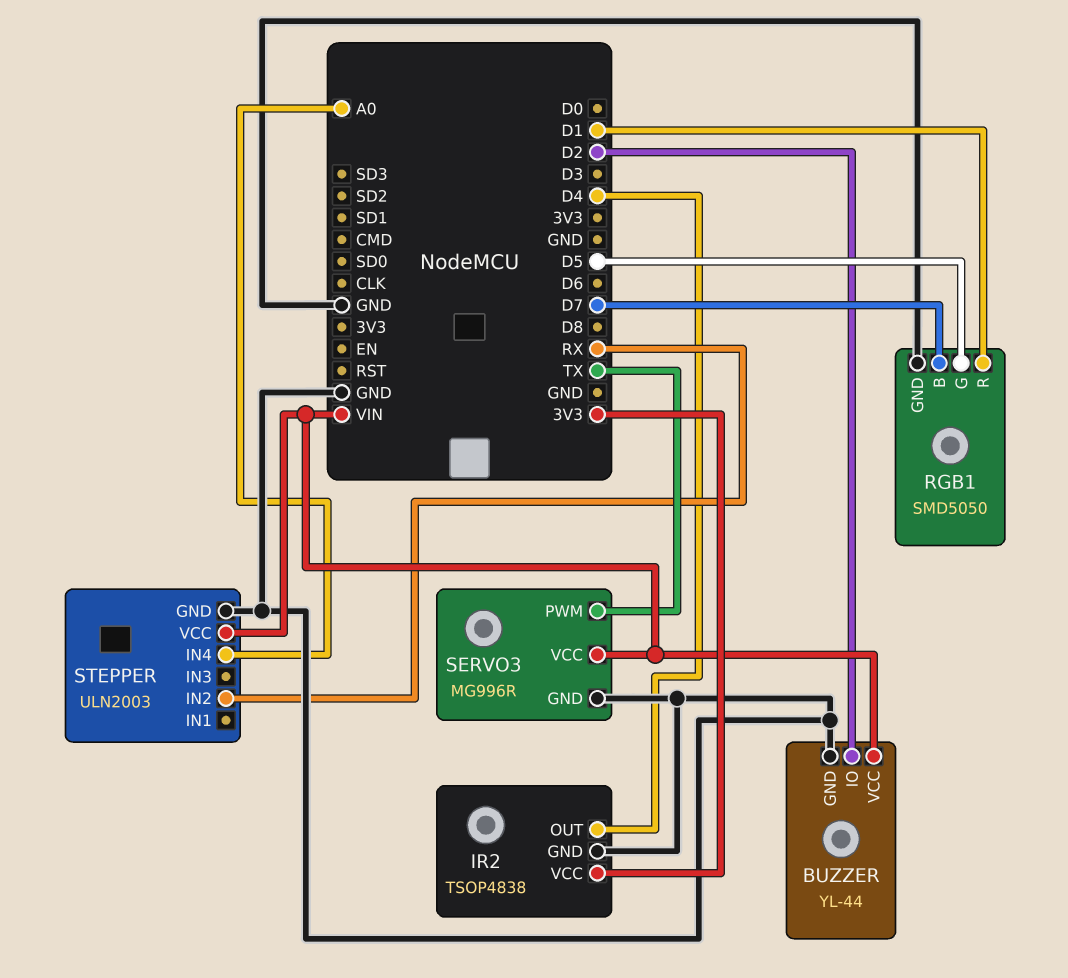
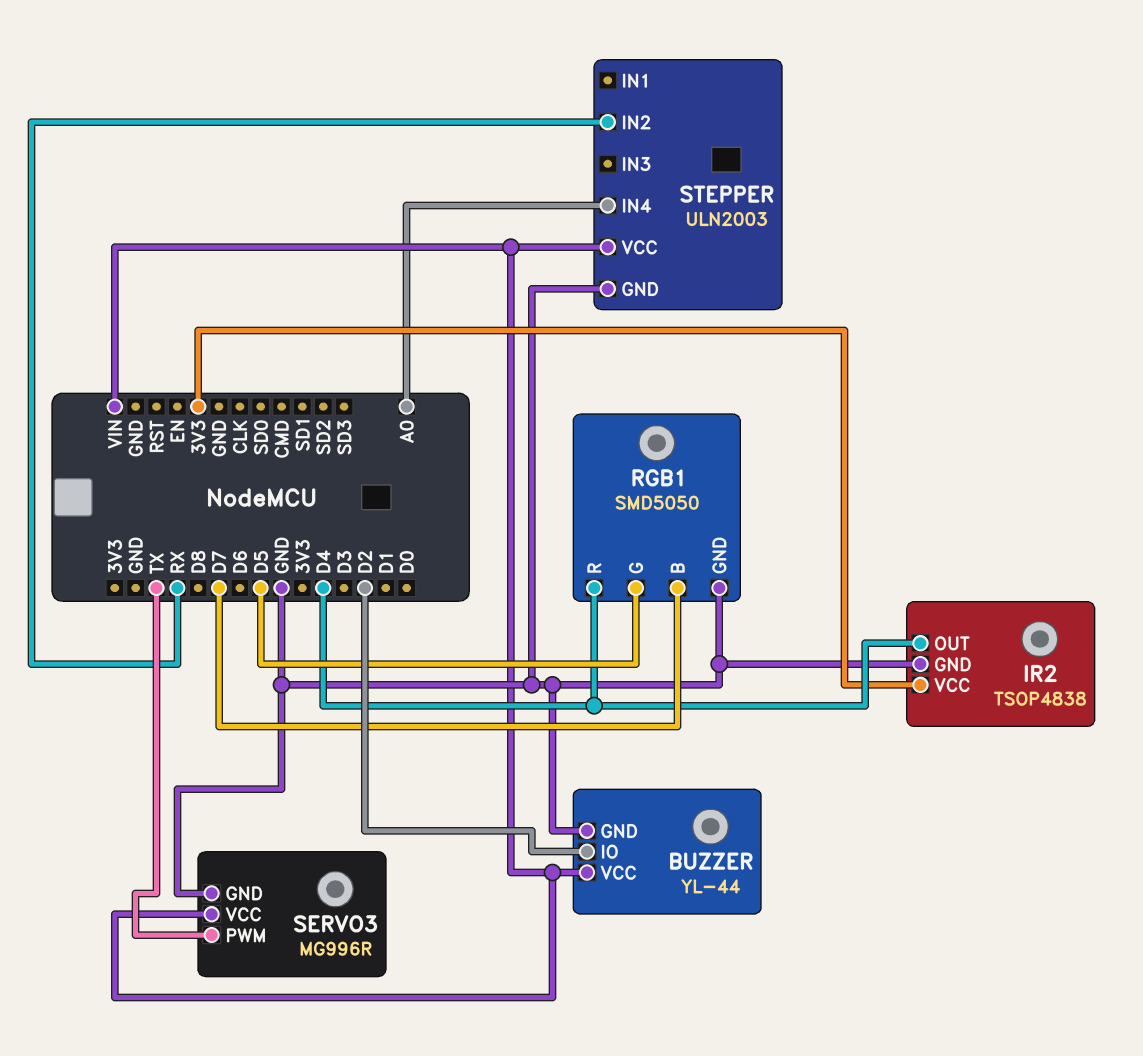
RGB1 pin R: D1 -> D4

